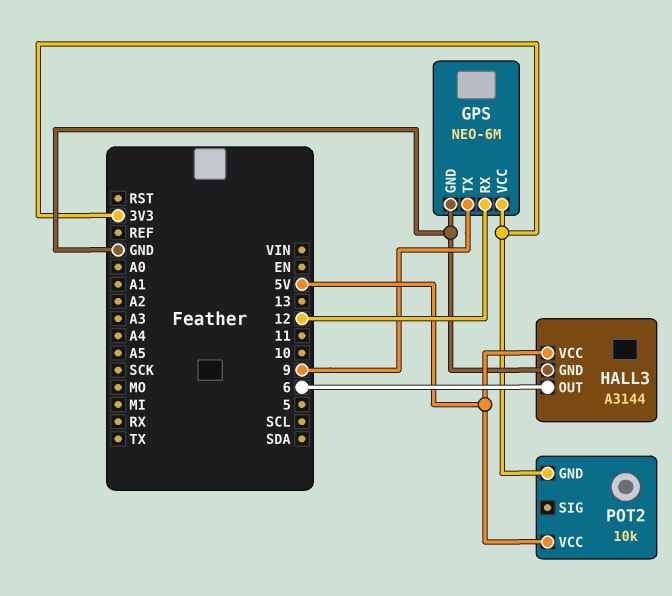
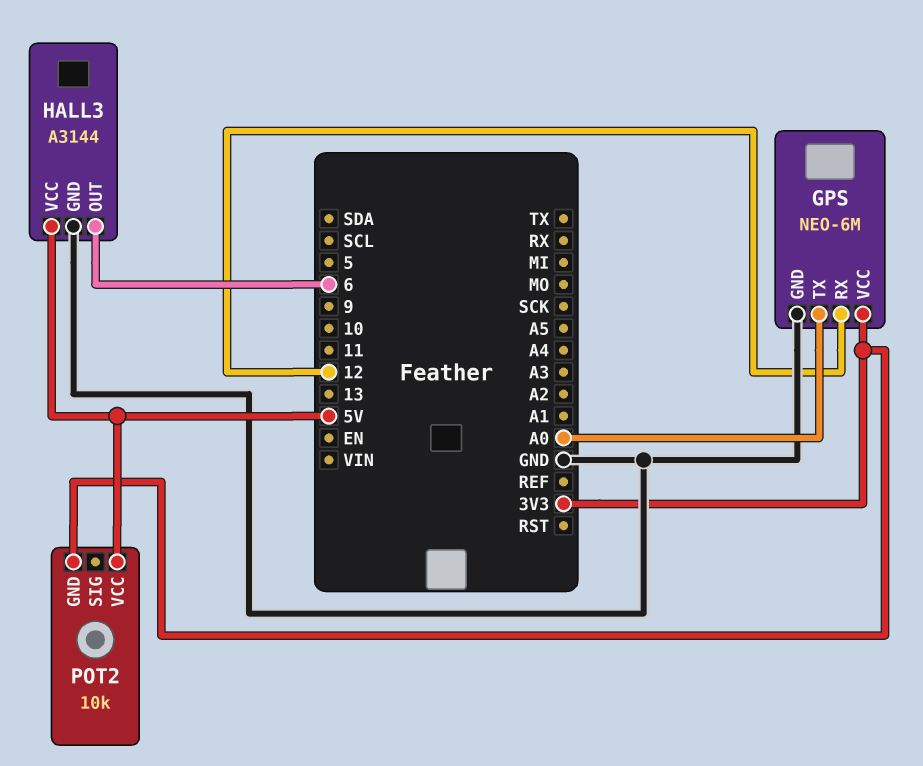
GPS pin TX: 9 -> A0

